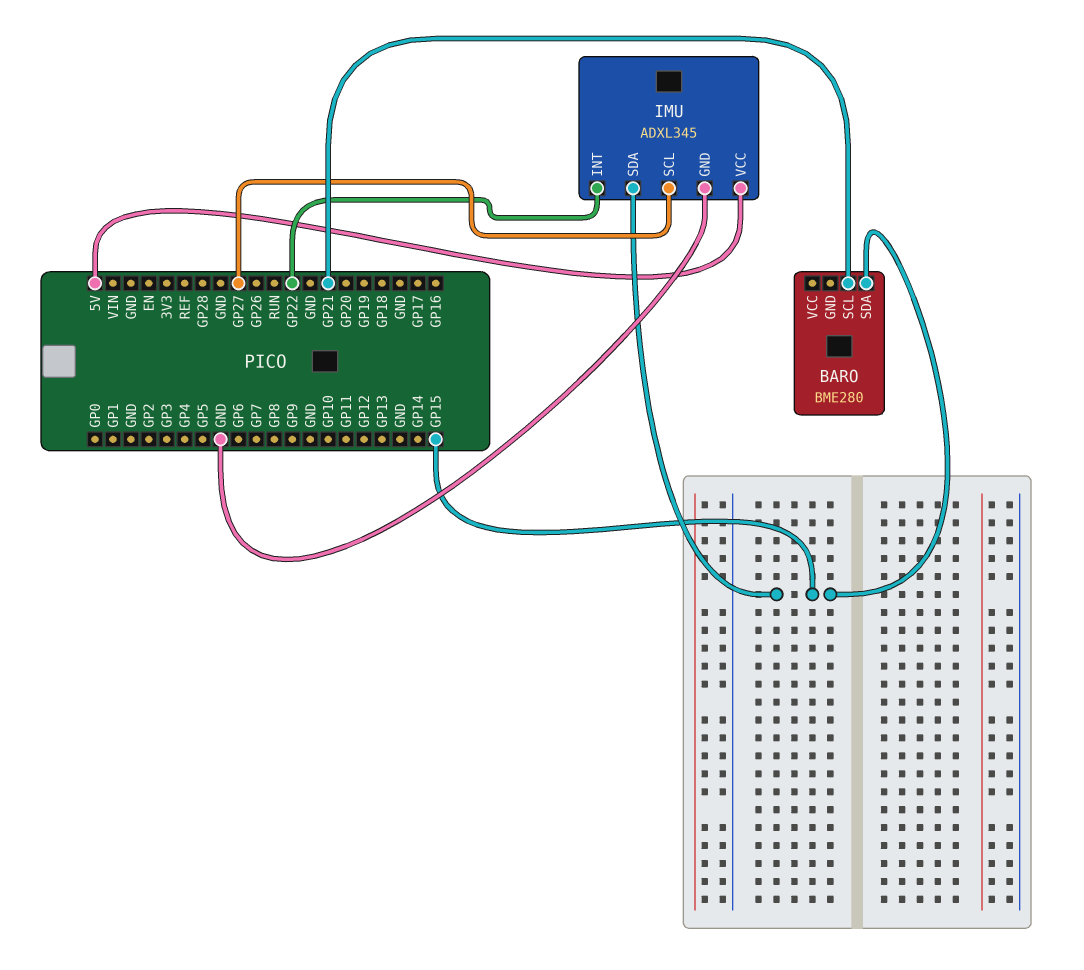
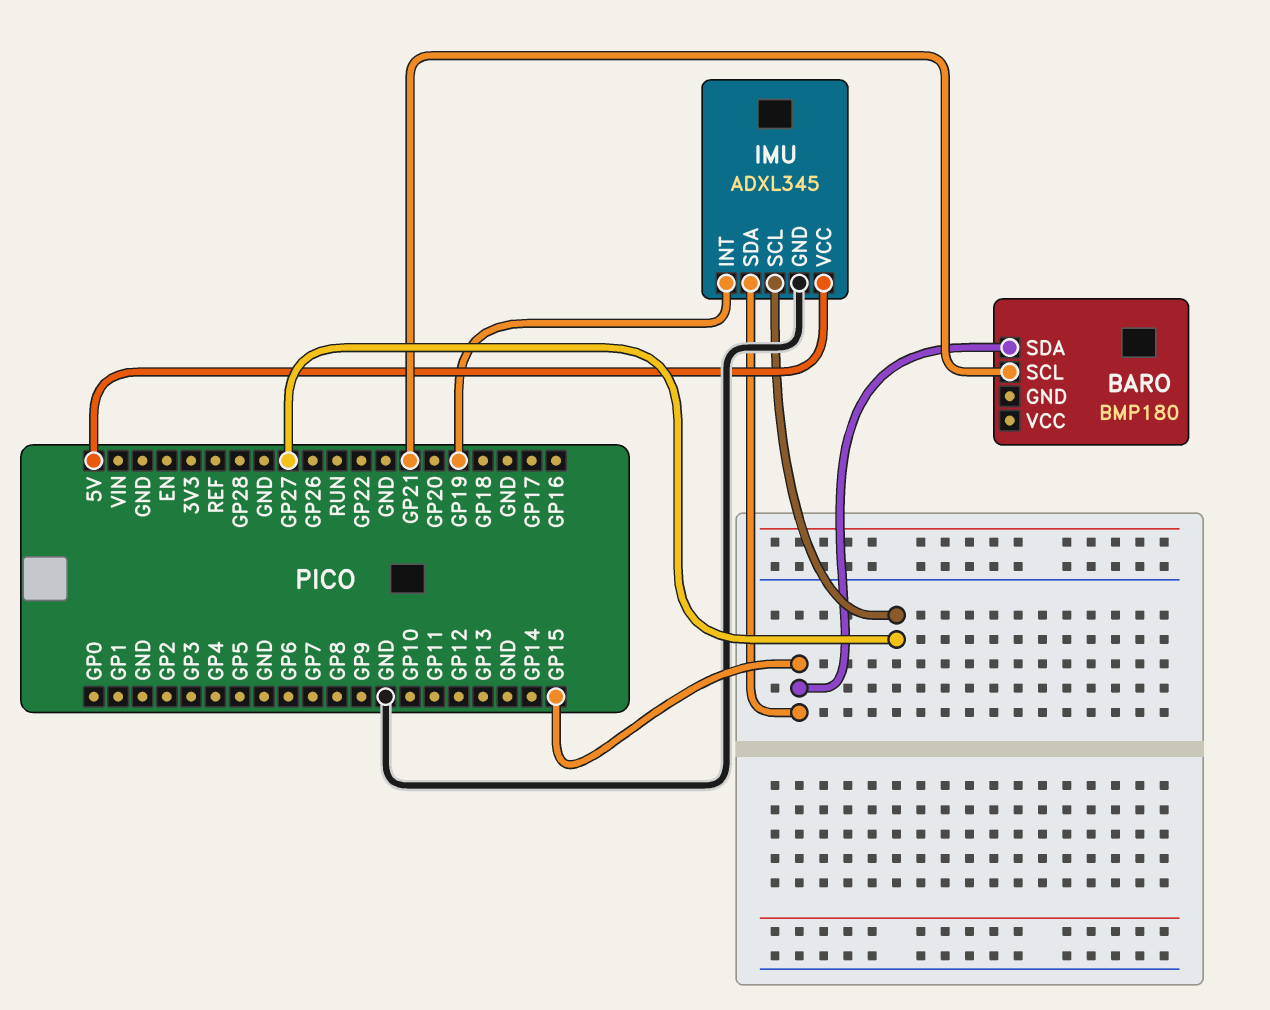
BARO: BME280 -> BMP180
IMU pin INT: GP22 -> GP19

